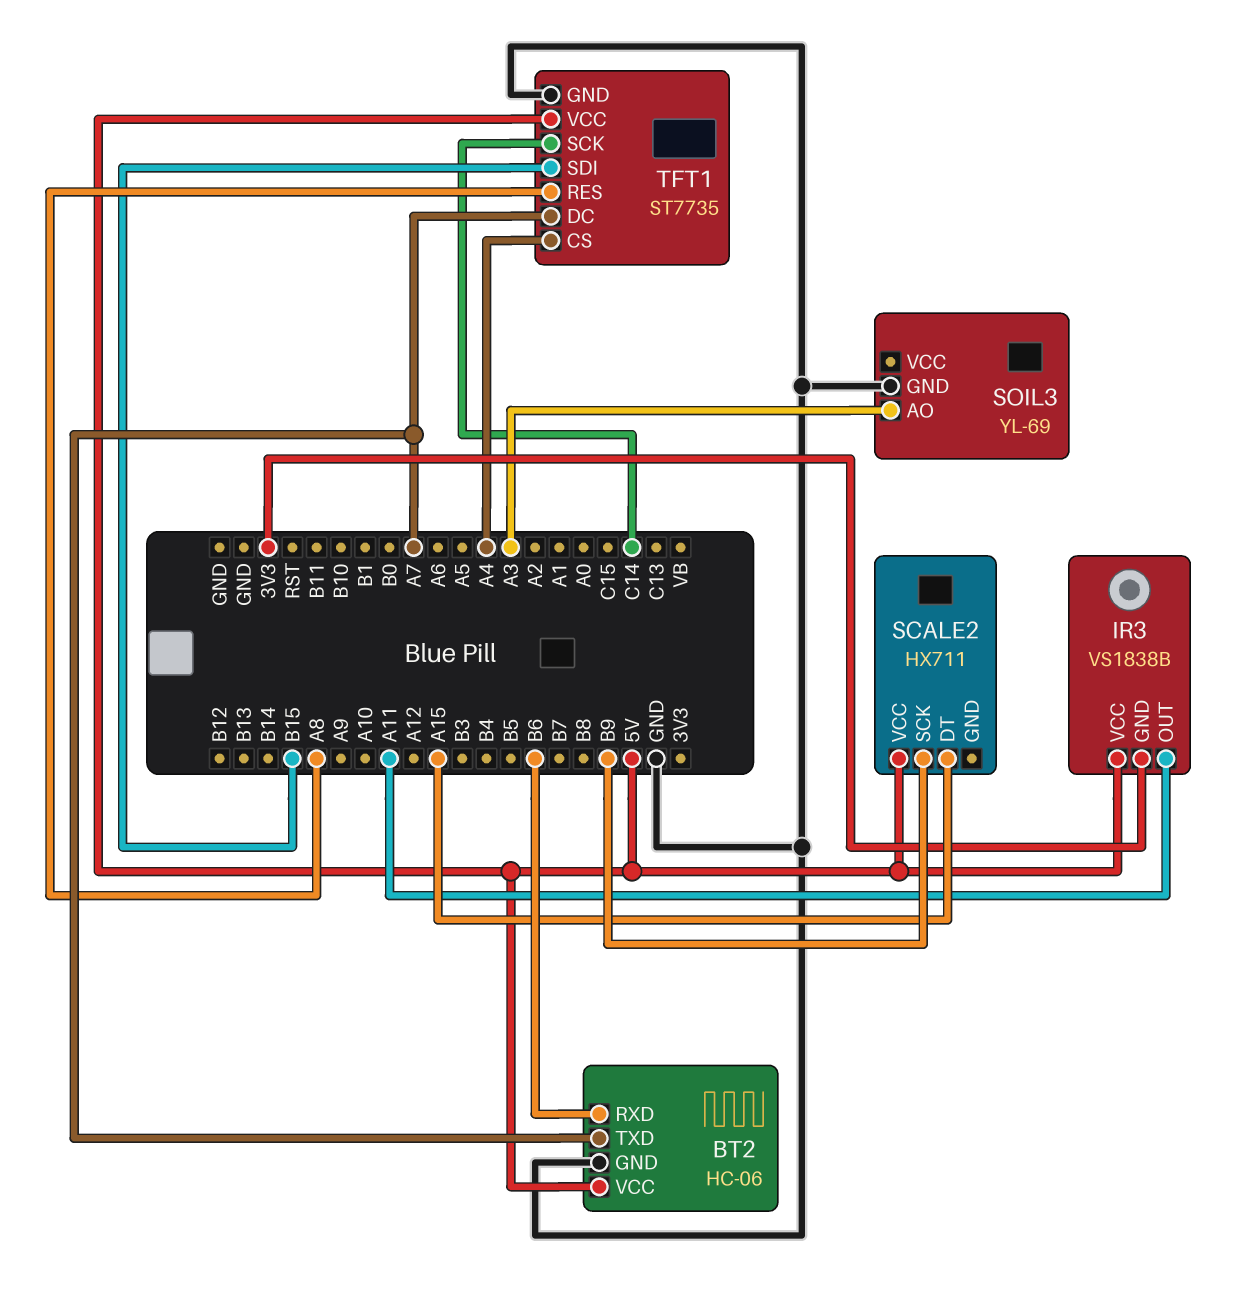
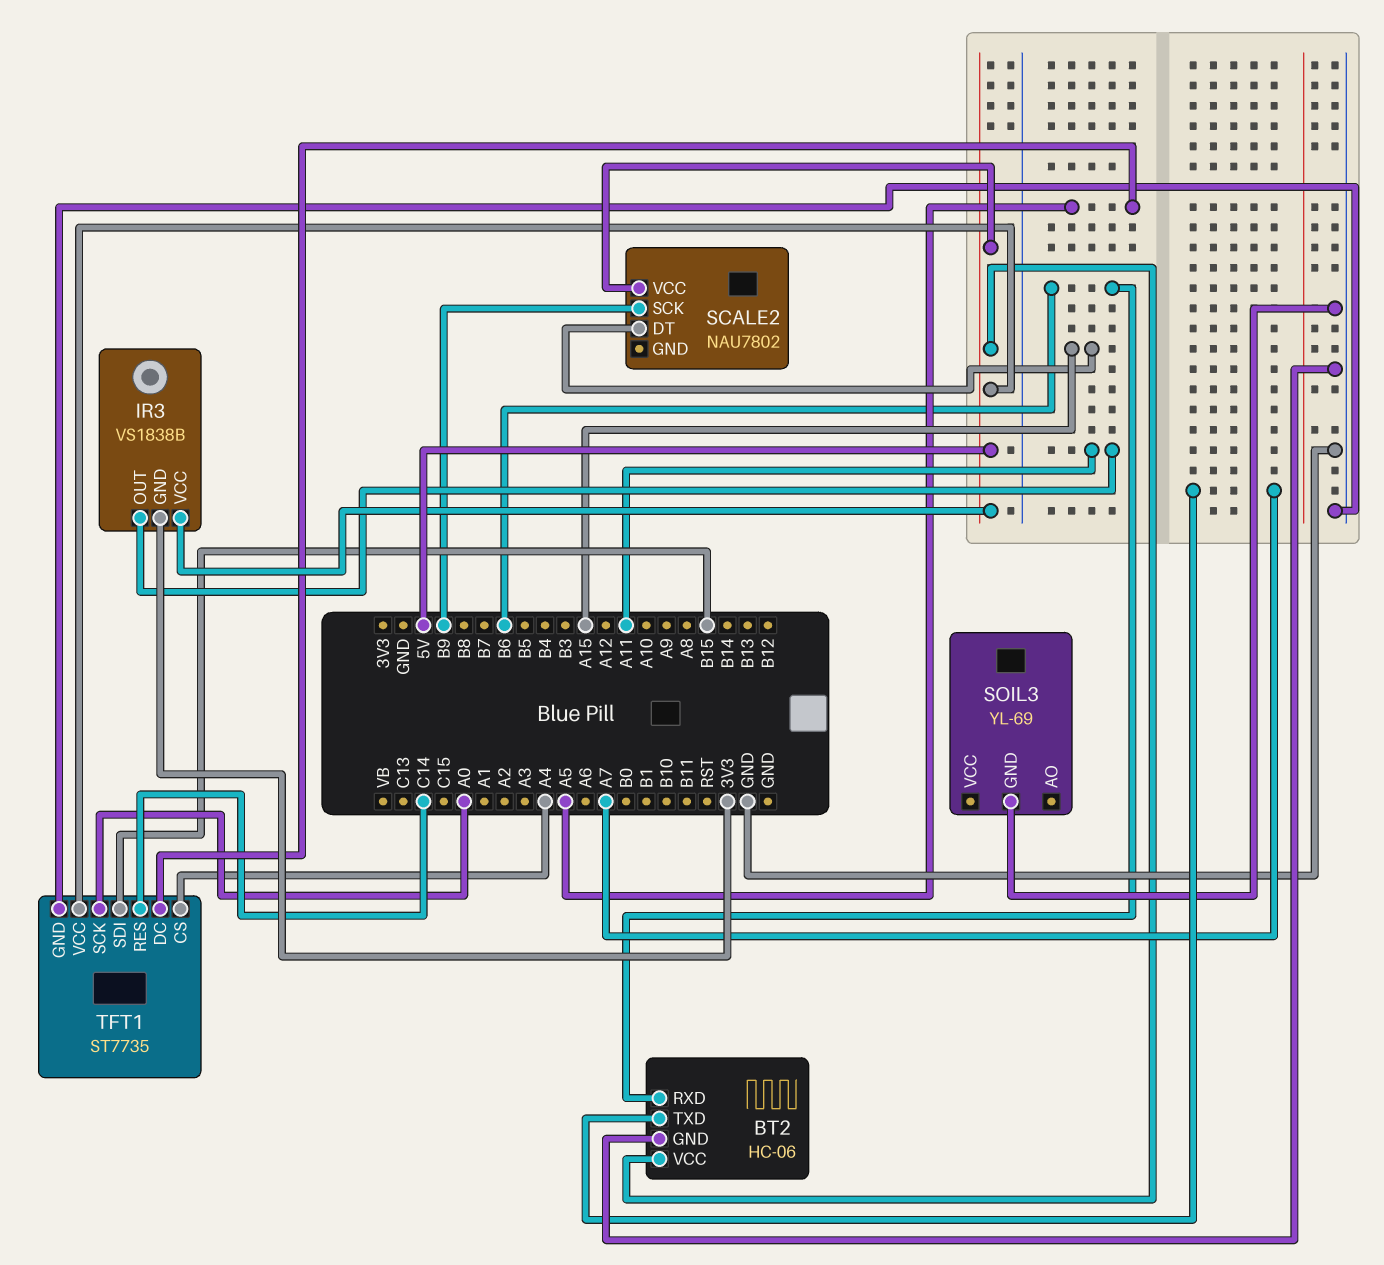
SCALE2: HX711 -> NAU7802
SOIL3 pin AO: A3 -> none
TFT1 pin DC: A7 -> A5
TFT1 pin RES: A8 -> C14
TFT1 pin SCK: C14 -> A0

